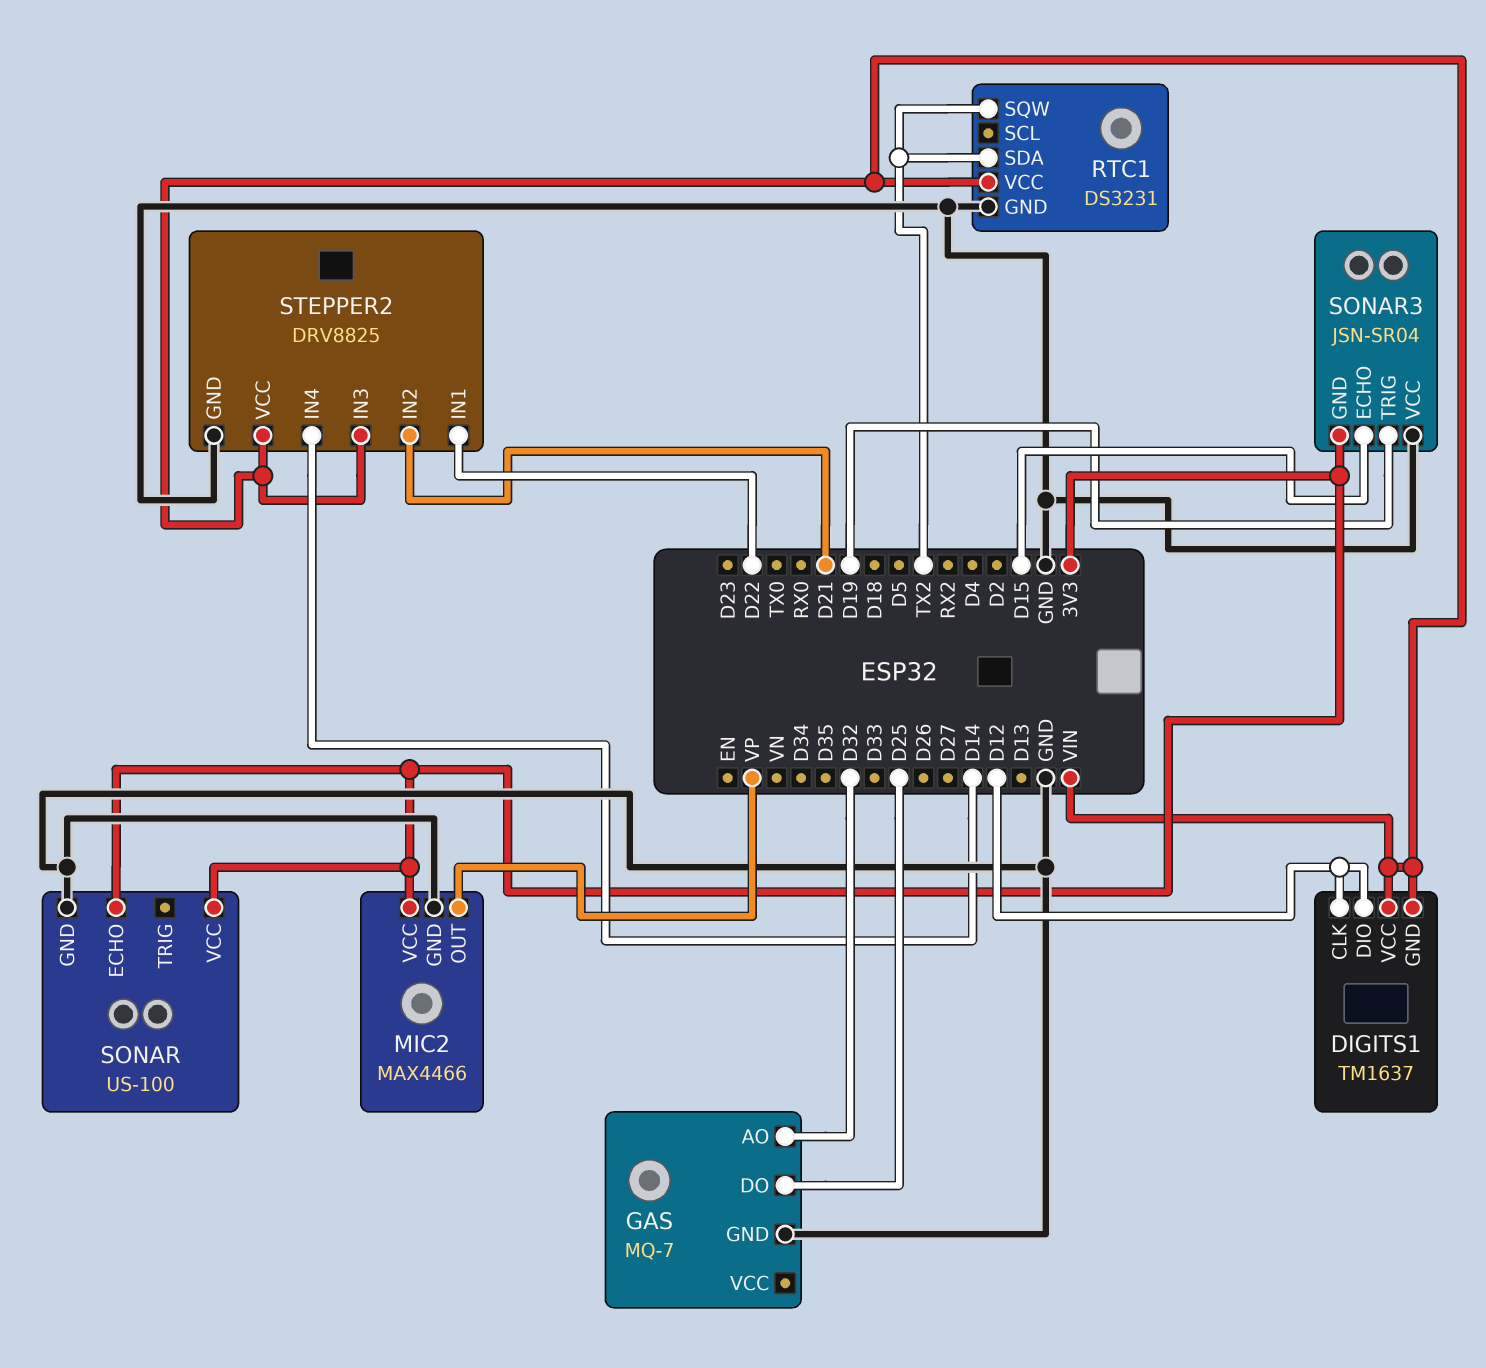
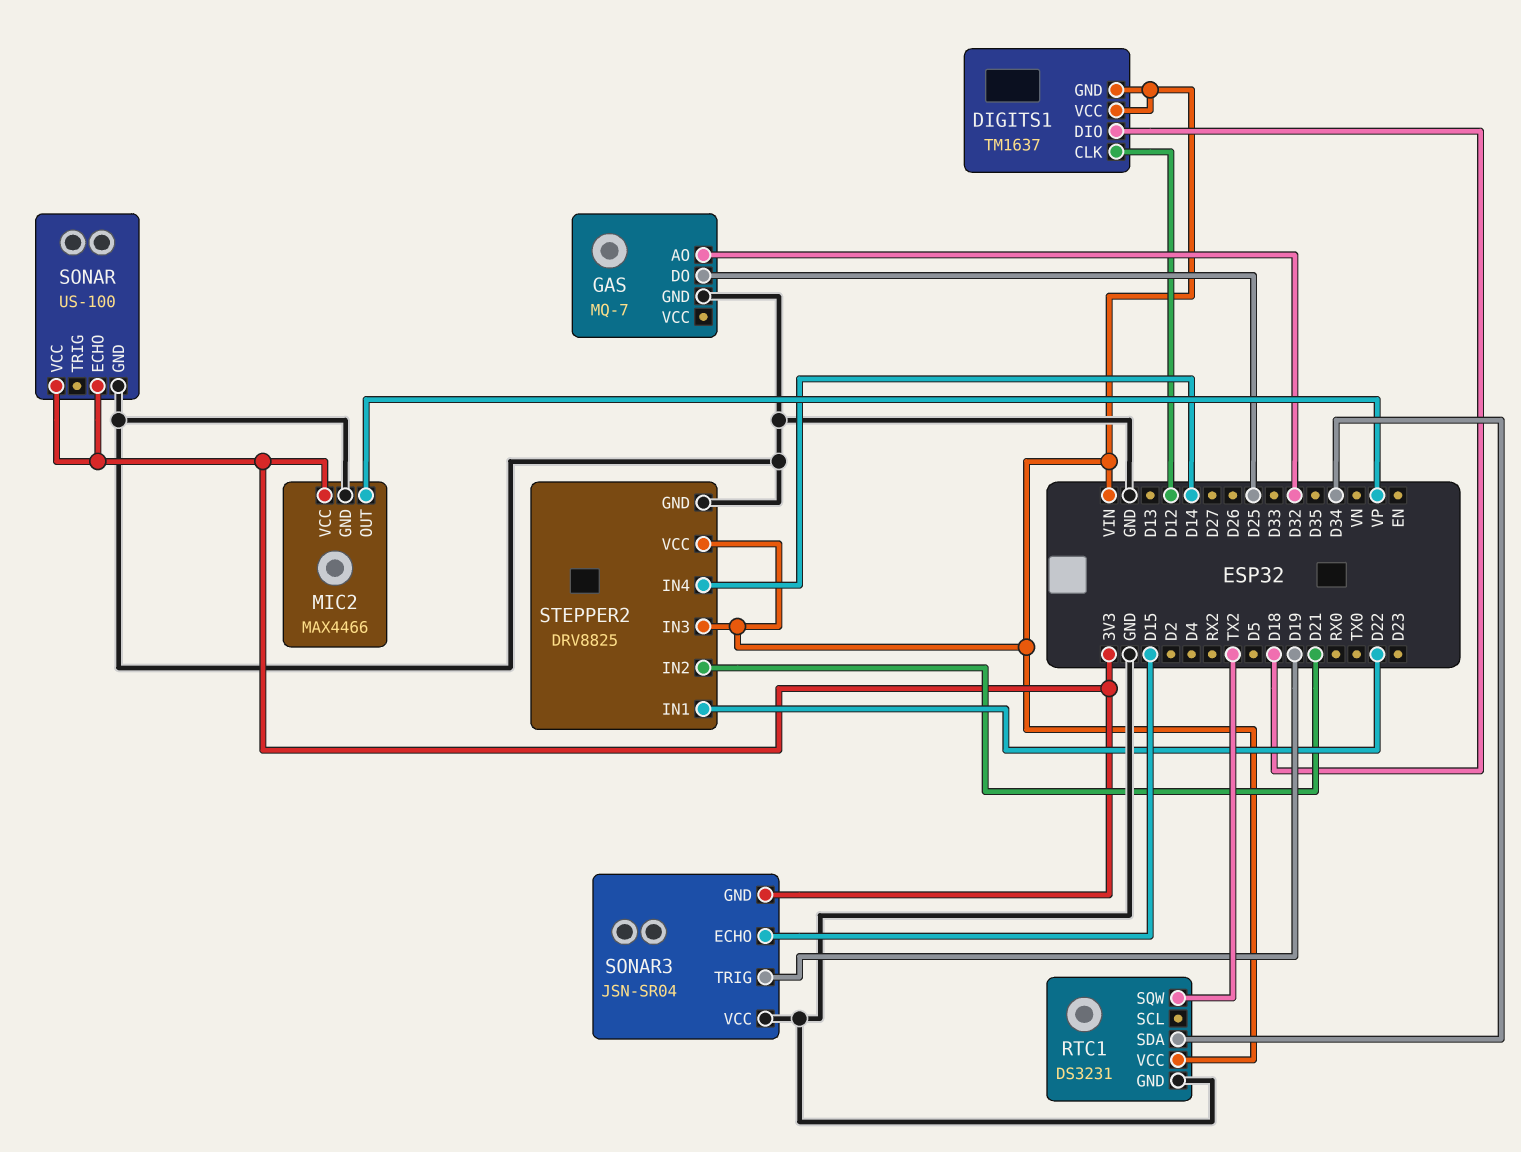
DIGITS1 pin DIO: D12 -> D18
RTC1 pin SDA: TX2 -> D34

